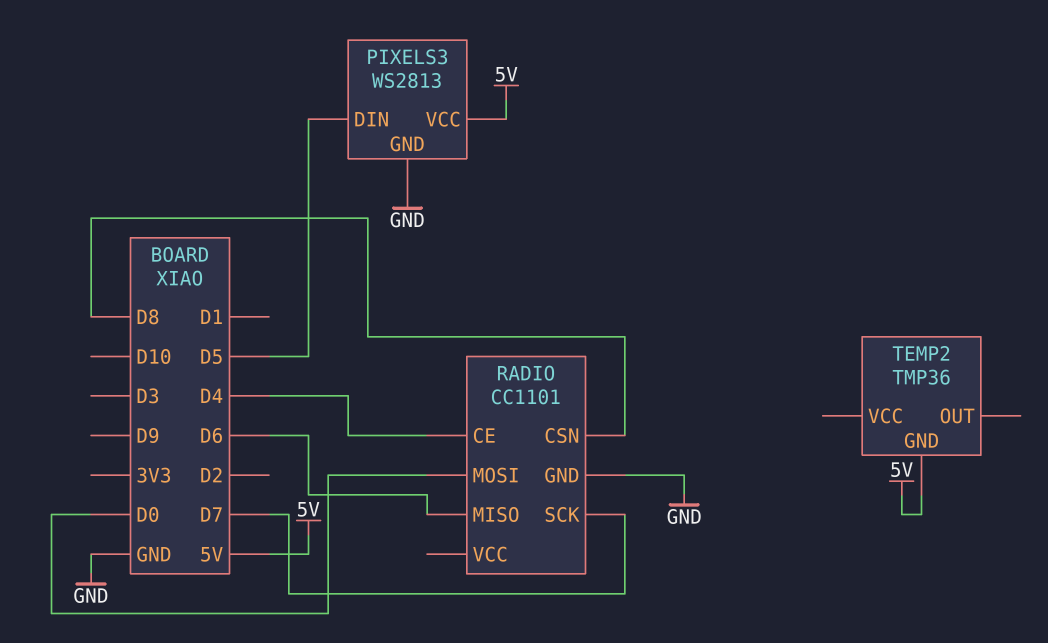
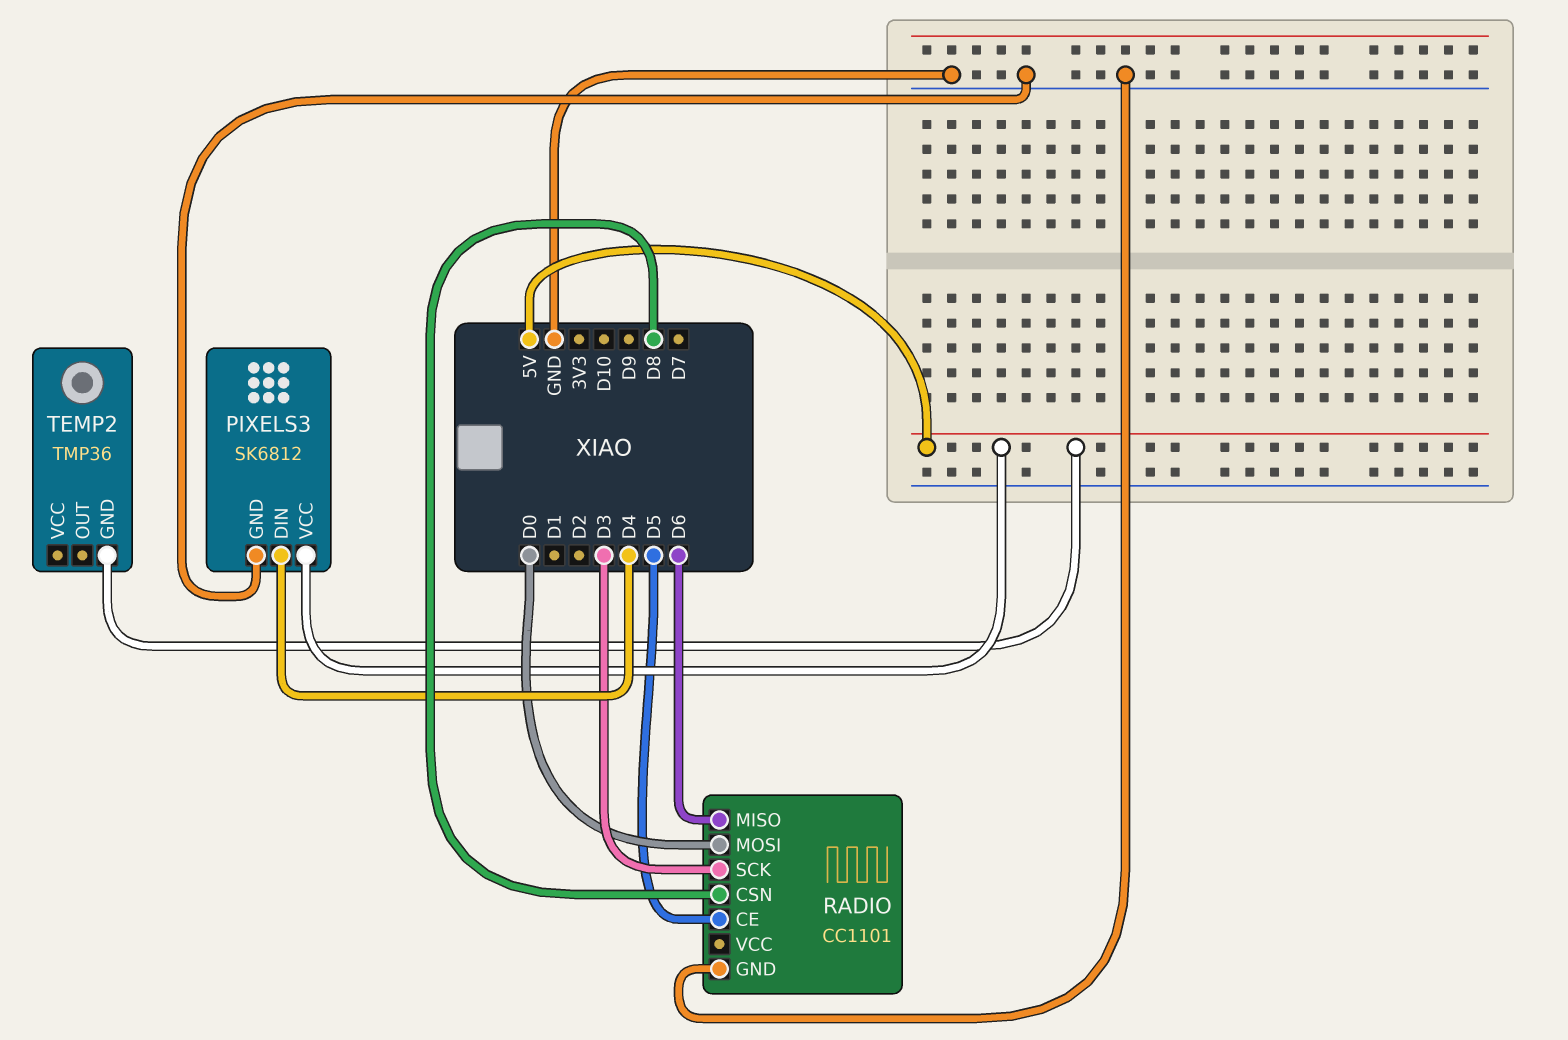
PIXELS3: WS2813 -> SK6812
PIXELS3 pin DIN: D5 -> D4
RADIO pin CE: D4 -> D5
RADIO pin SCK: D7 -> D3

